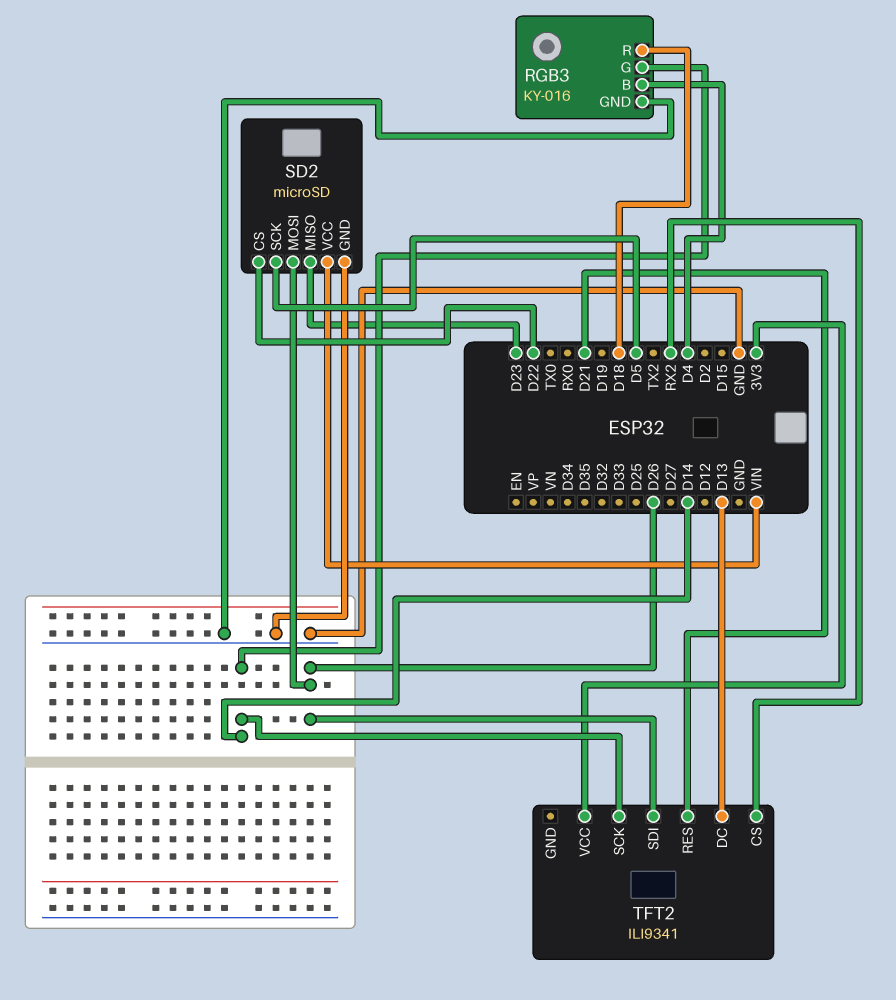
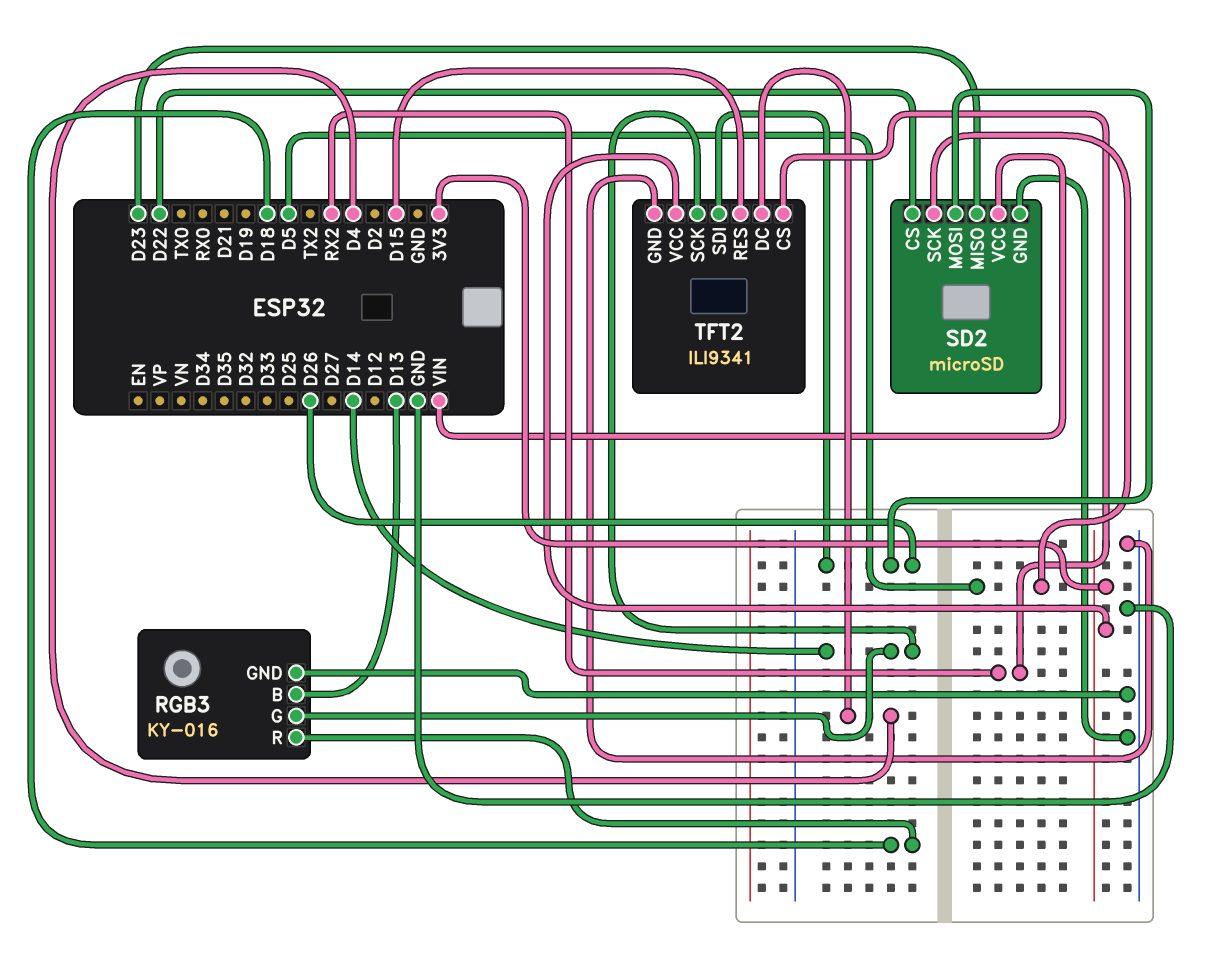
RGB3 pin B: D4 -> D13
TFT2 pin DC: D13 -> D4
TFT2 pin GND: none -> GND
TFT2 pin RES: D21 -> D15

